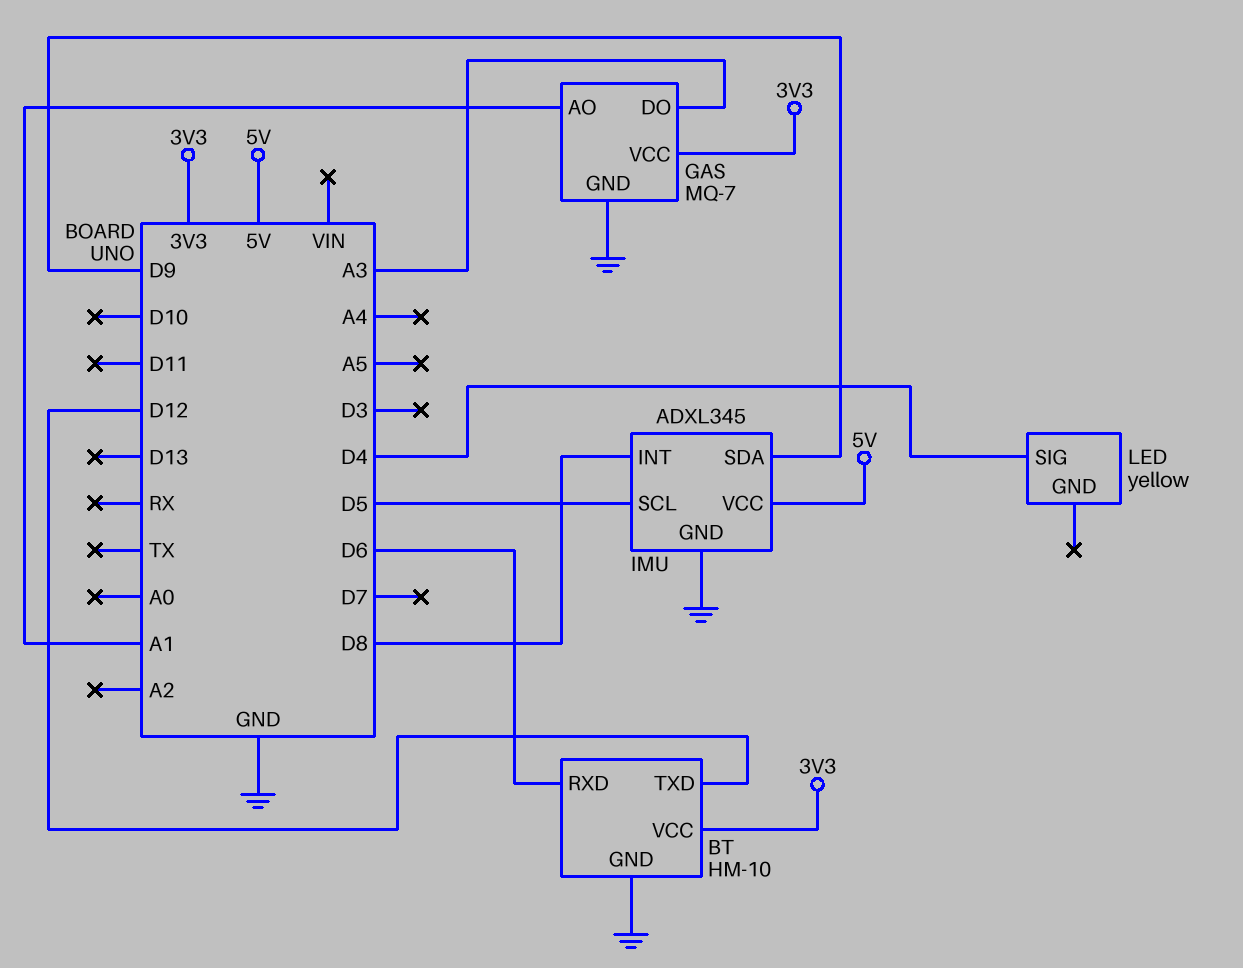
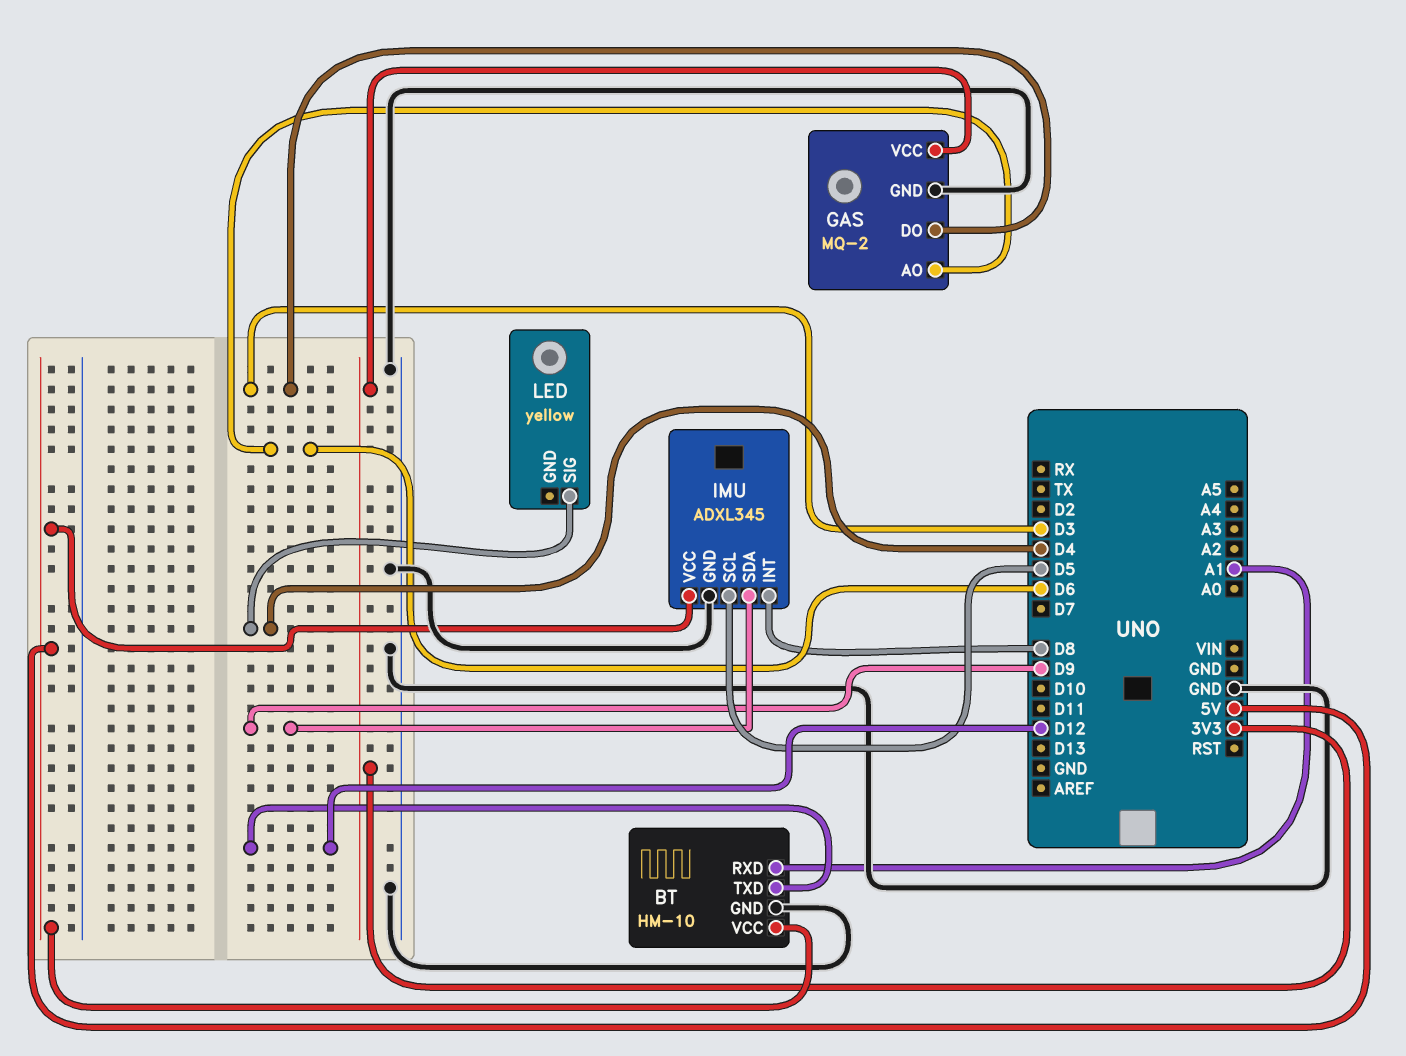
BT pin RXD: D6 -> A1
BT pin VCC: 3V3 -> 5V
GAS: MQ-7 -> MQ-2
GAS pin AO: A1 -> D6
GAS pin DO: A3 -> D3

